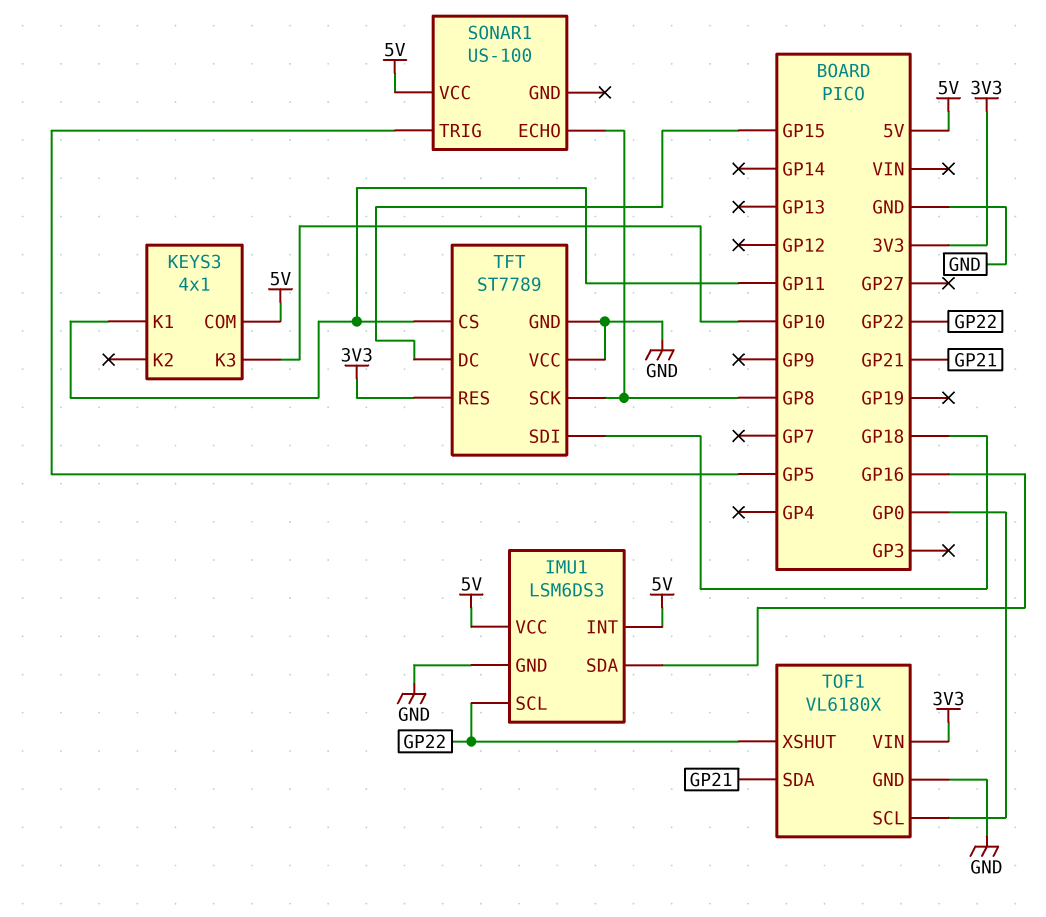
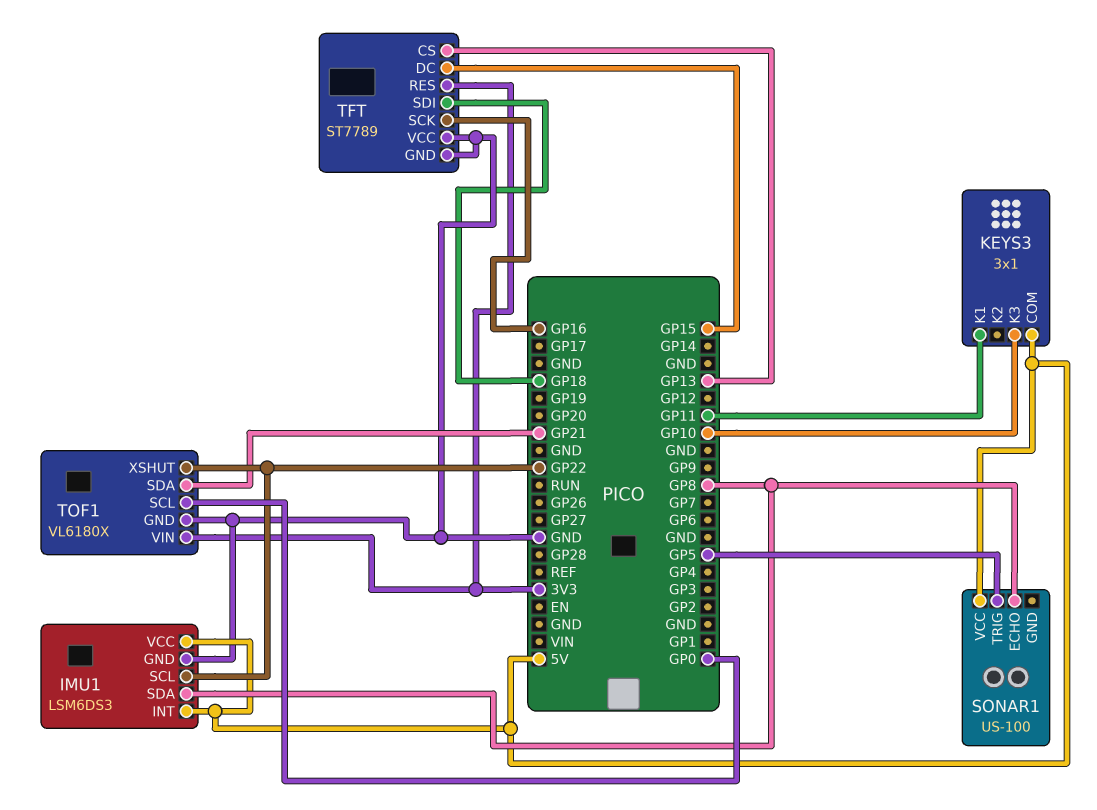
IMU1 pin SDA: GP16 -> GP8
KEYS3: 4x1 -> 3x1
TFT pin CS: GP11 -> GP13
TFT pin SCK: GP8 -> GP16

